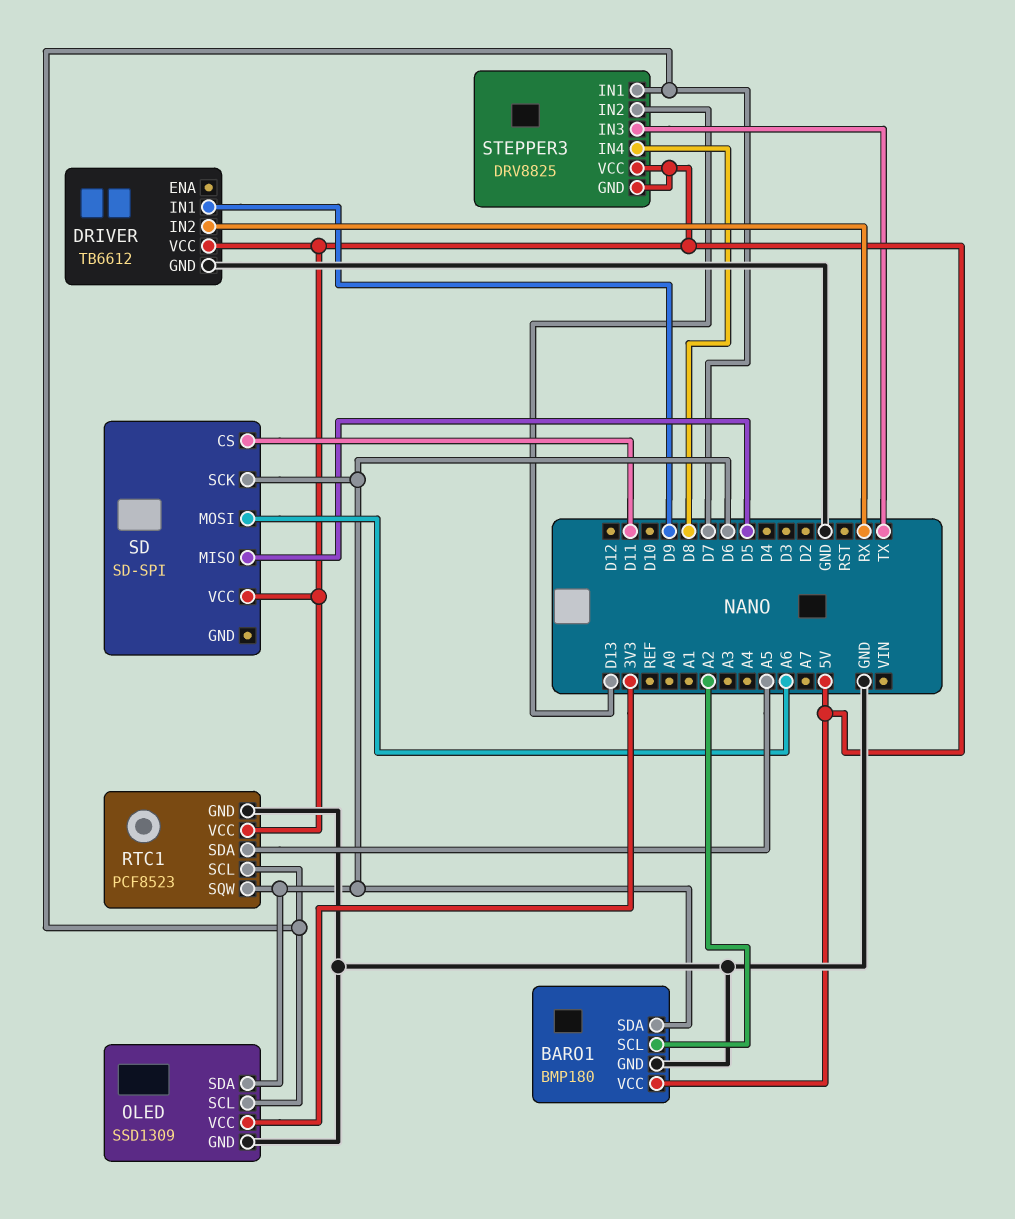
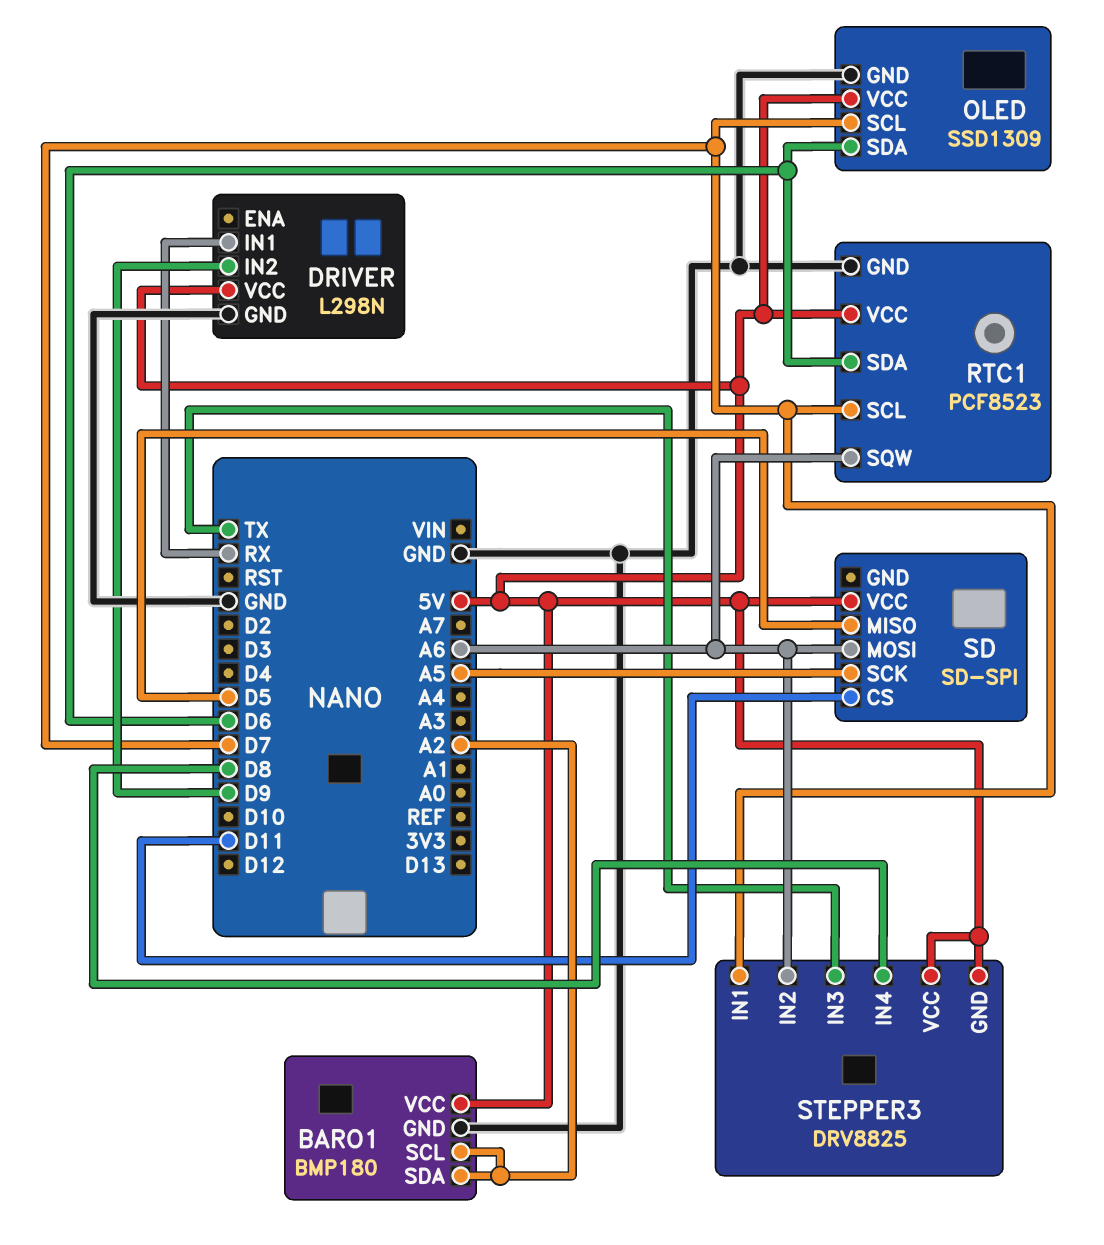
BARO1 pin SDA: D6 -> A2
DRIVER: TB6612 -> L298N
DRIVER pin IN1: D9 -> RX
DRIVER pin IN2: RX -> D9
OLED pin VCC: 3V3 -> 5V
RTC1 pin SDA: A5 -> D6
RTC1 pin SQW: D6 -> A6
SD pin SCK: D6 -> A5
STEPPER3 pin IN2: D13 -> A6

